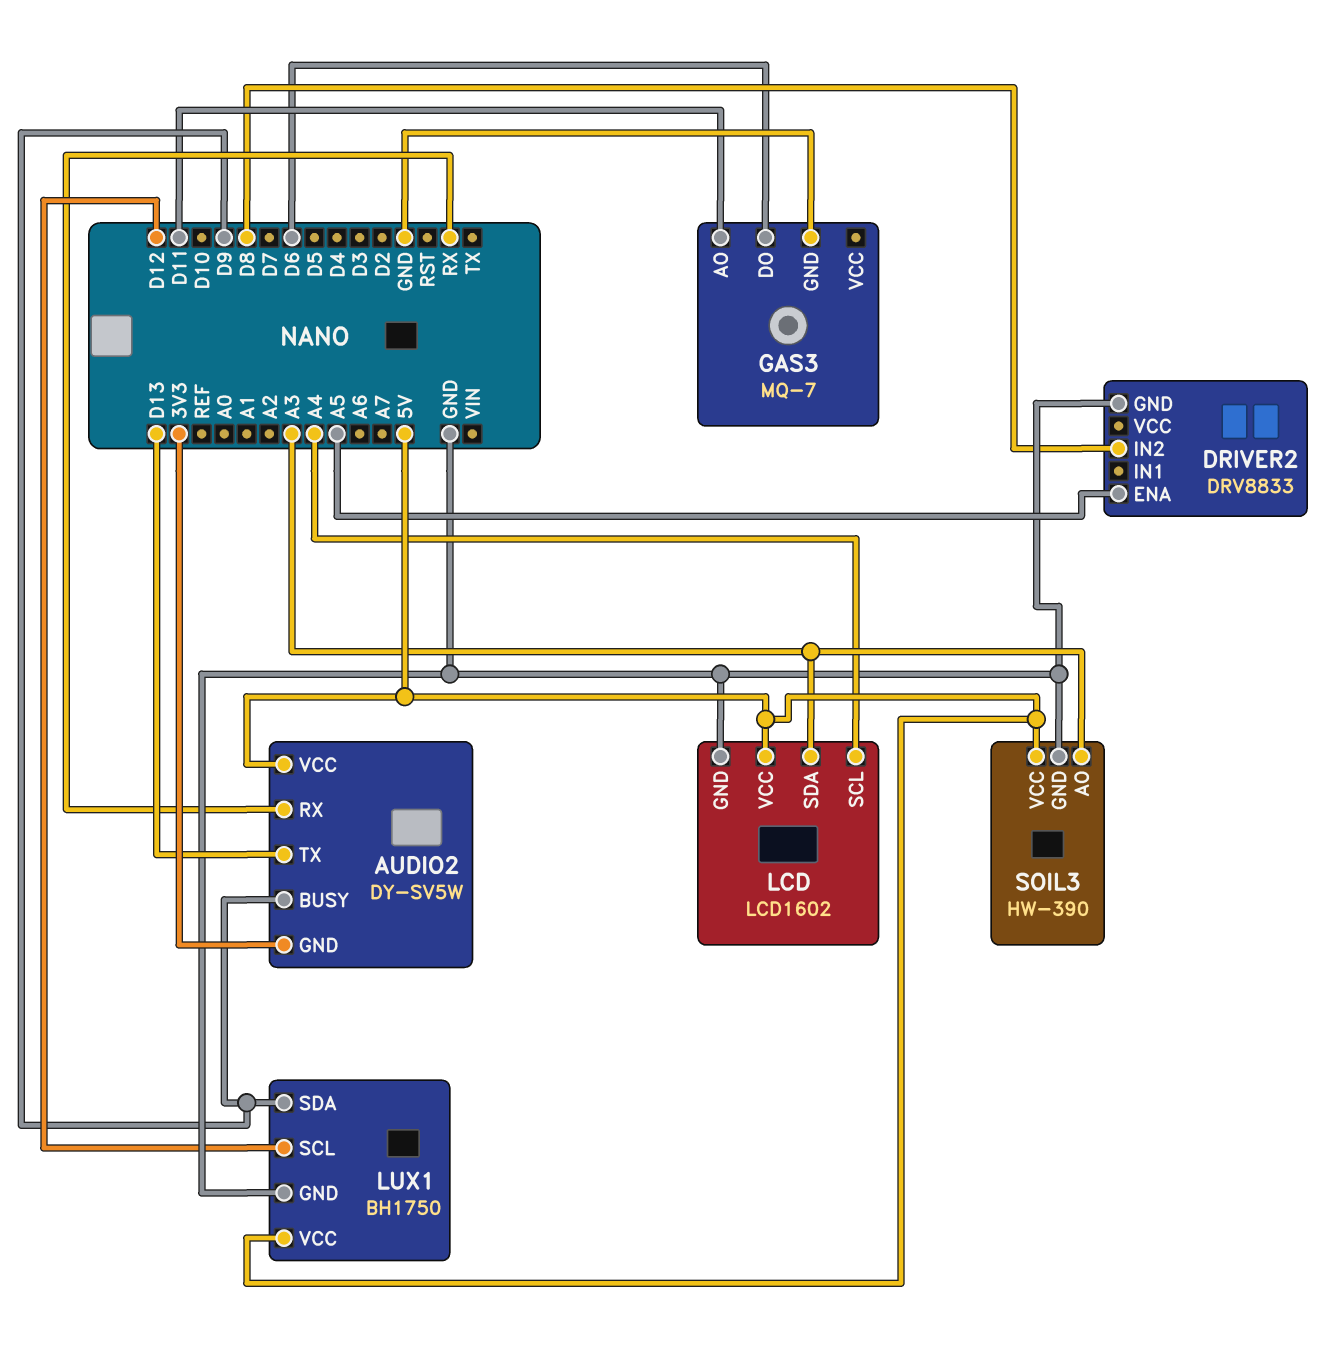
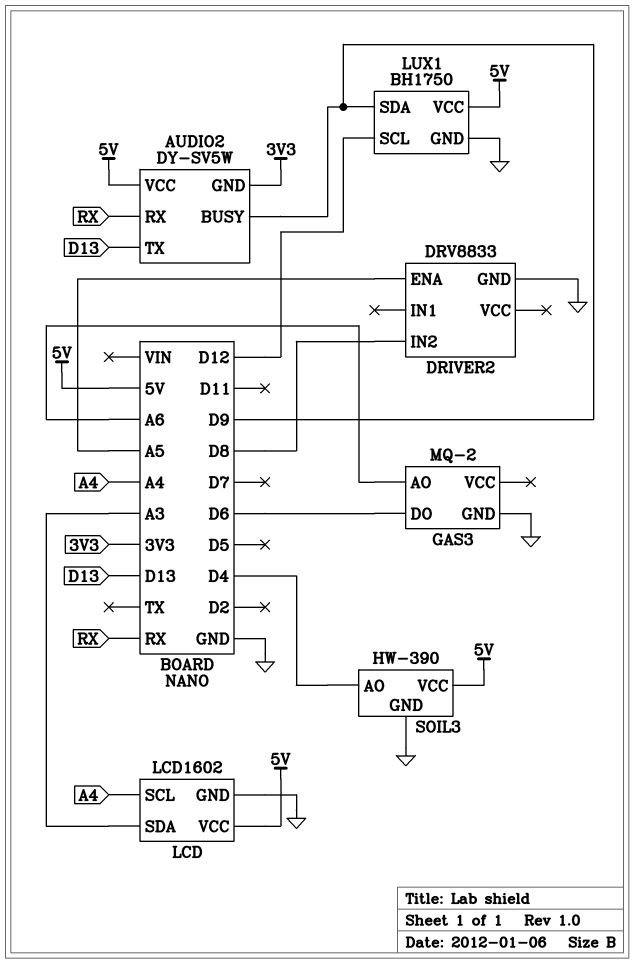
GAS3: MQ-7 -> MQ-2
GAS3 pin AO: D11 -> A6
SOIL3 pin AO: A3 -> D4

